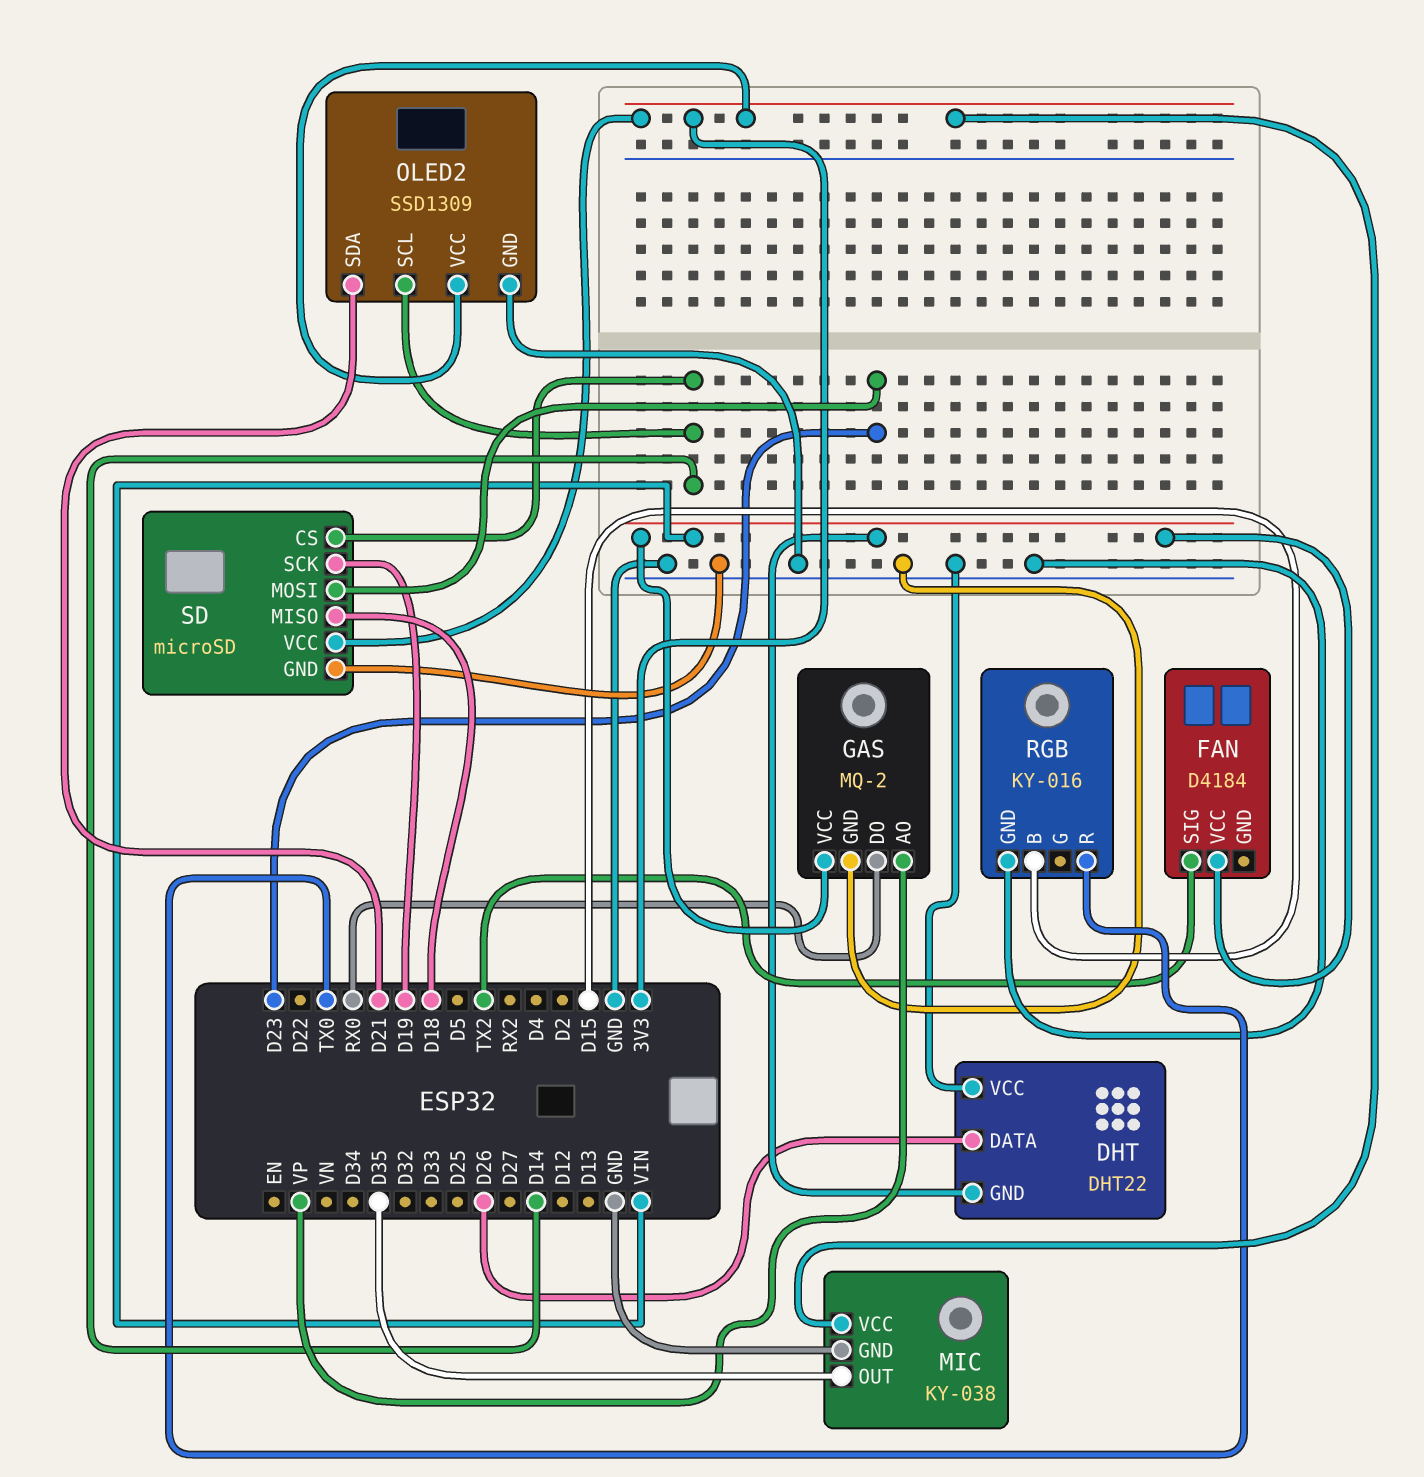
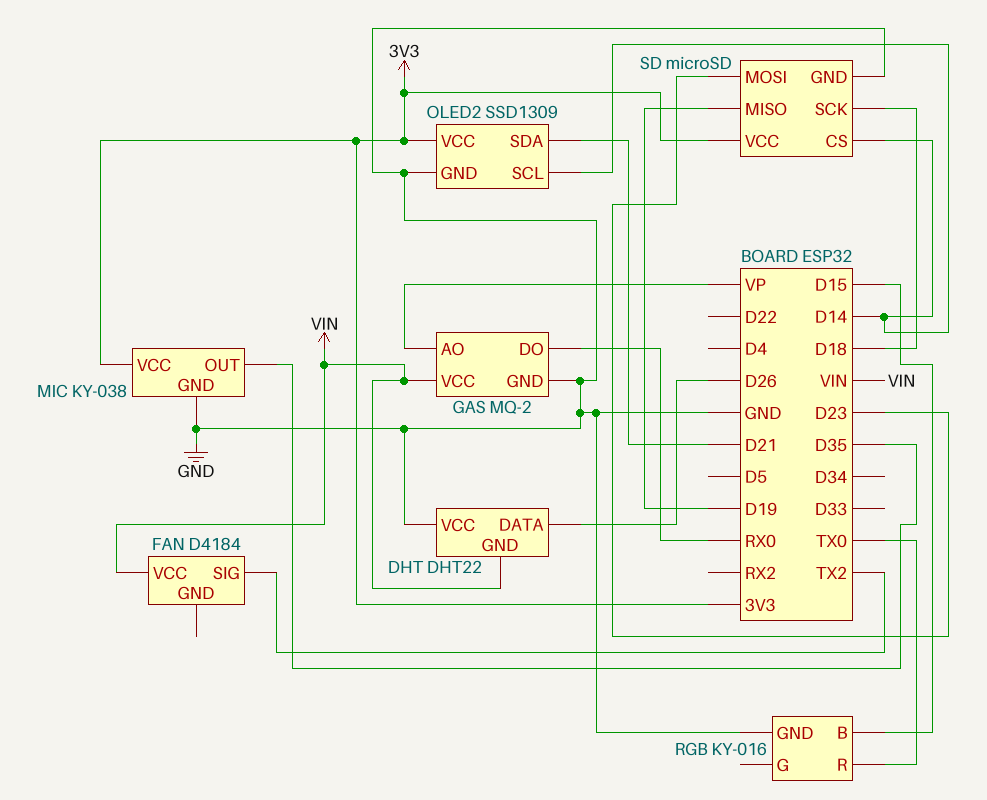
SD pin MISO: D18 -> D19
SD pin SCK: D19 -> D18

